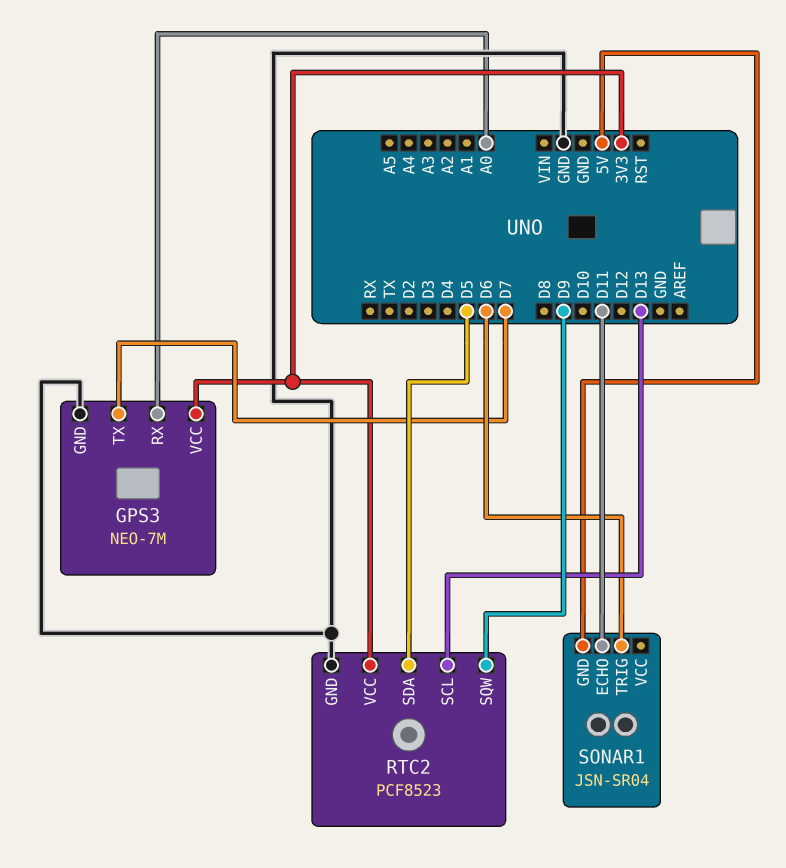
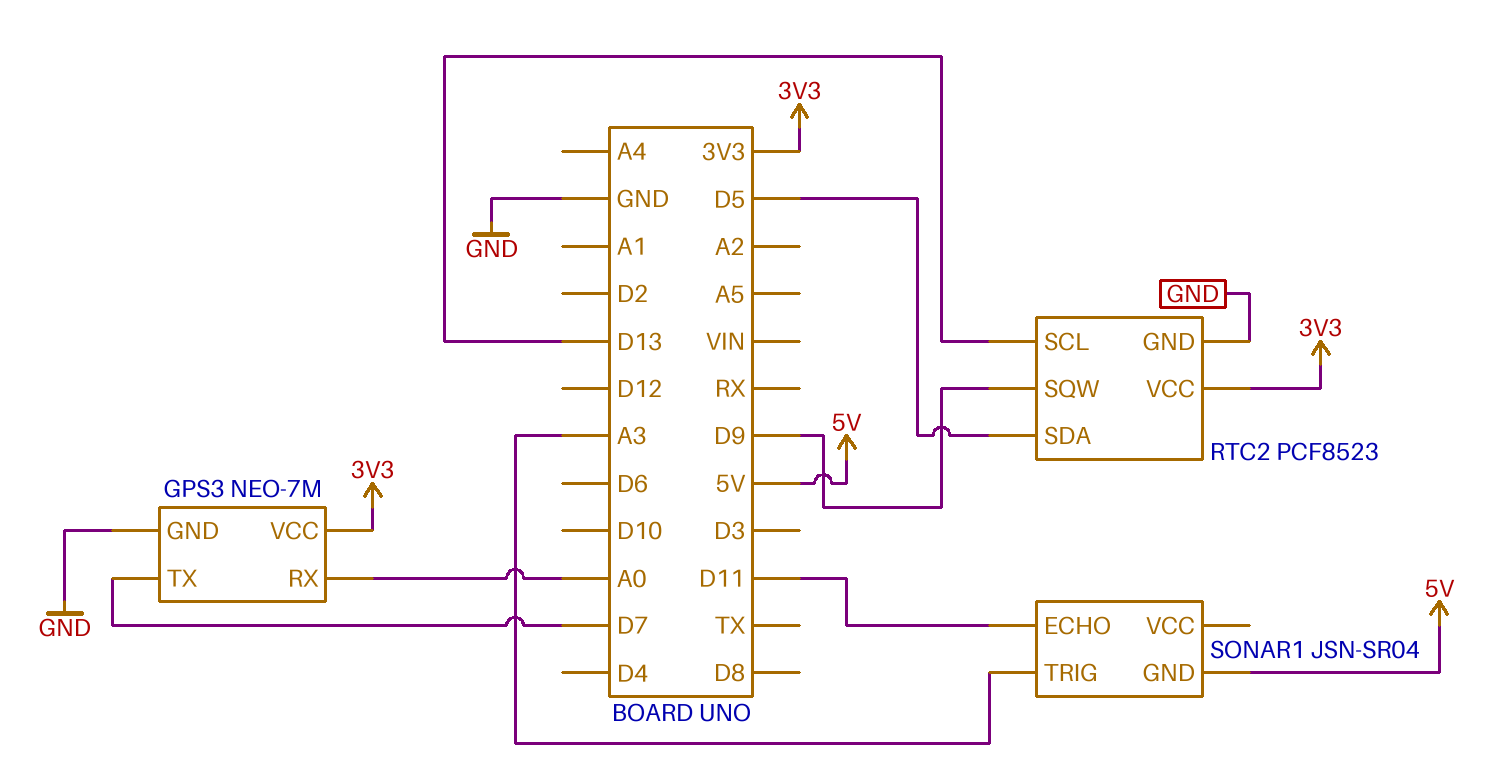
SONAR1 pin TRIG: D6 -> A3

